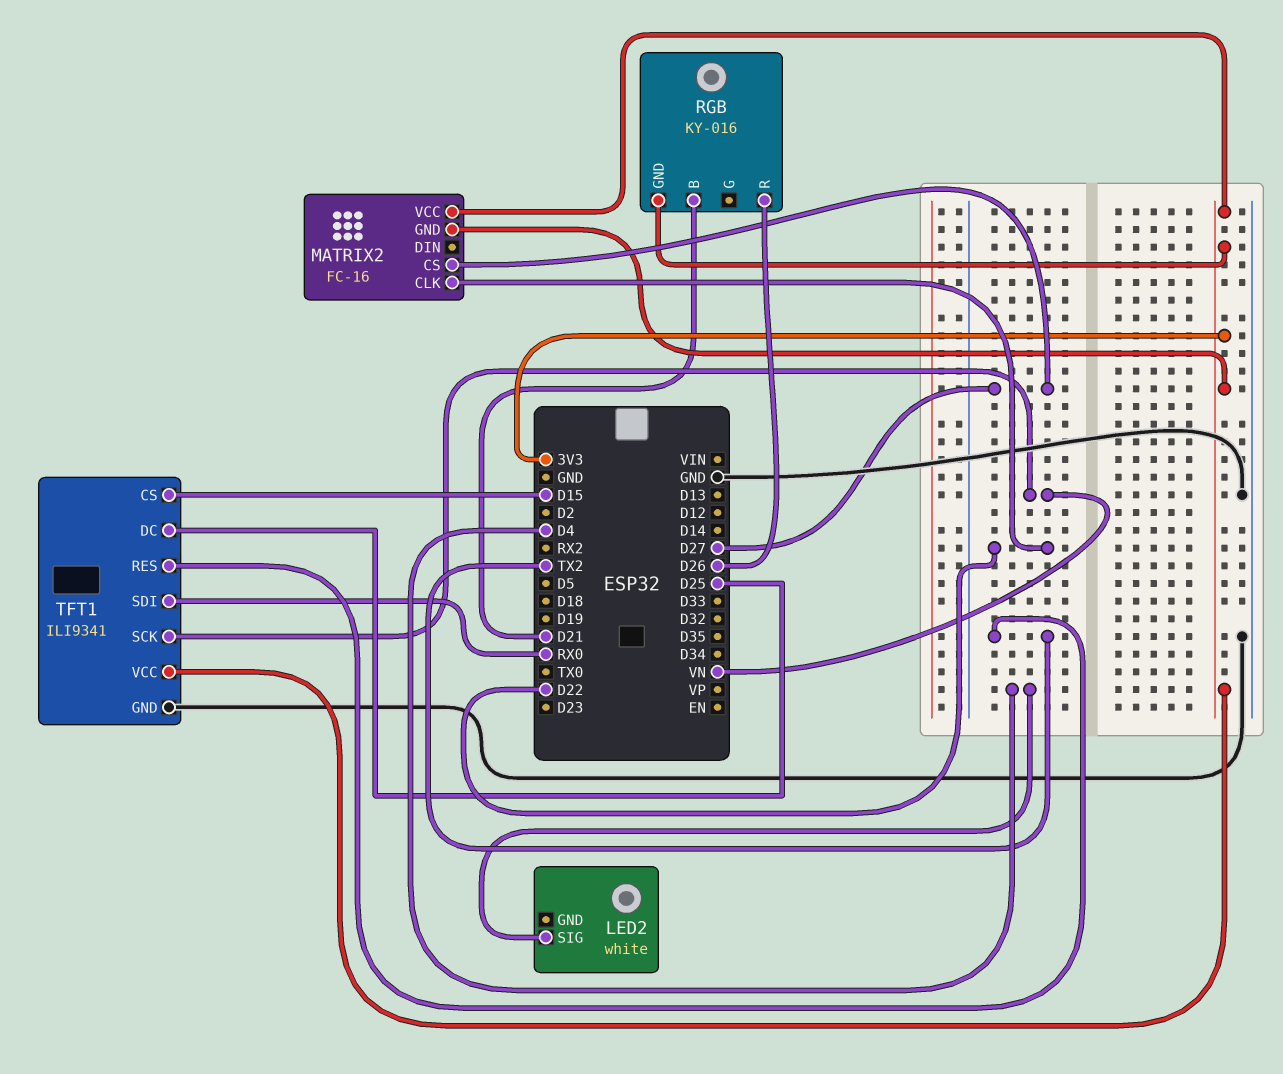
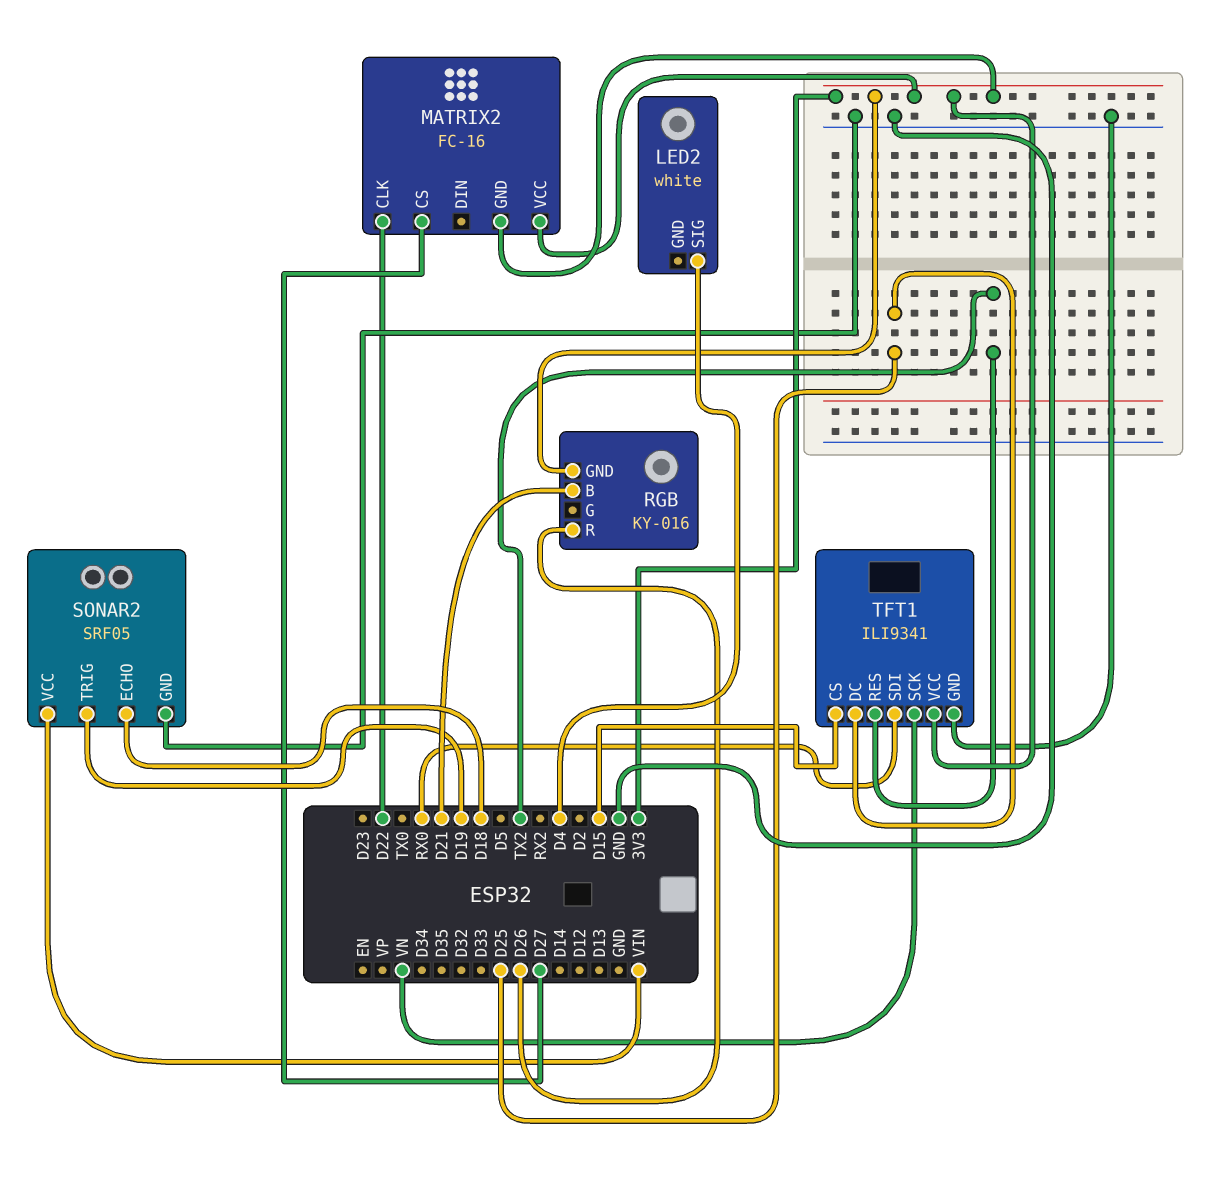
SONAR2: none -> SRF05
SONAR2 pin ECHO: none -> D18
SONAR2 pin GND: none -> GND
SONAR2 pin TRIG: none -> D19
SONAR2 pin VCC: none -> VIN

